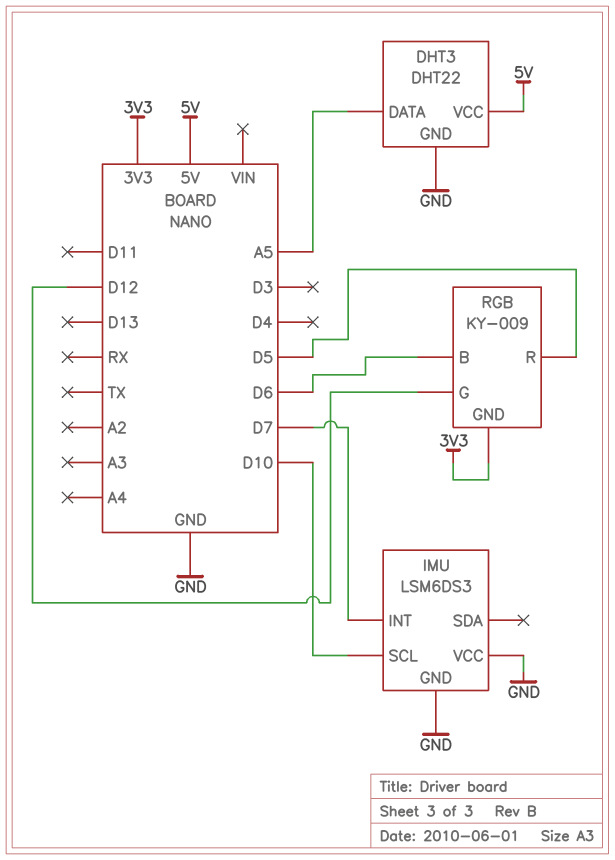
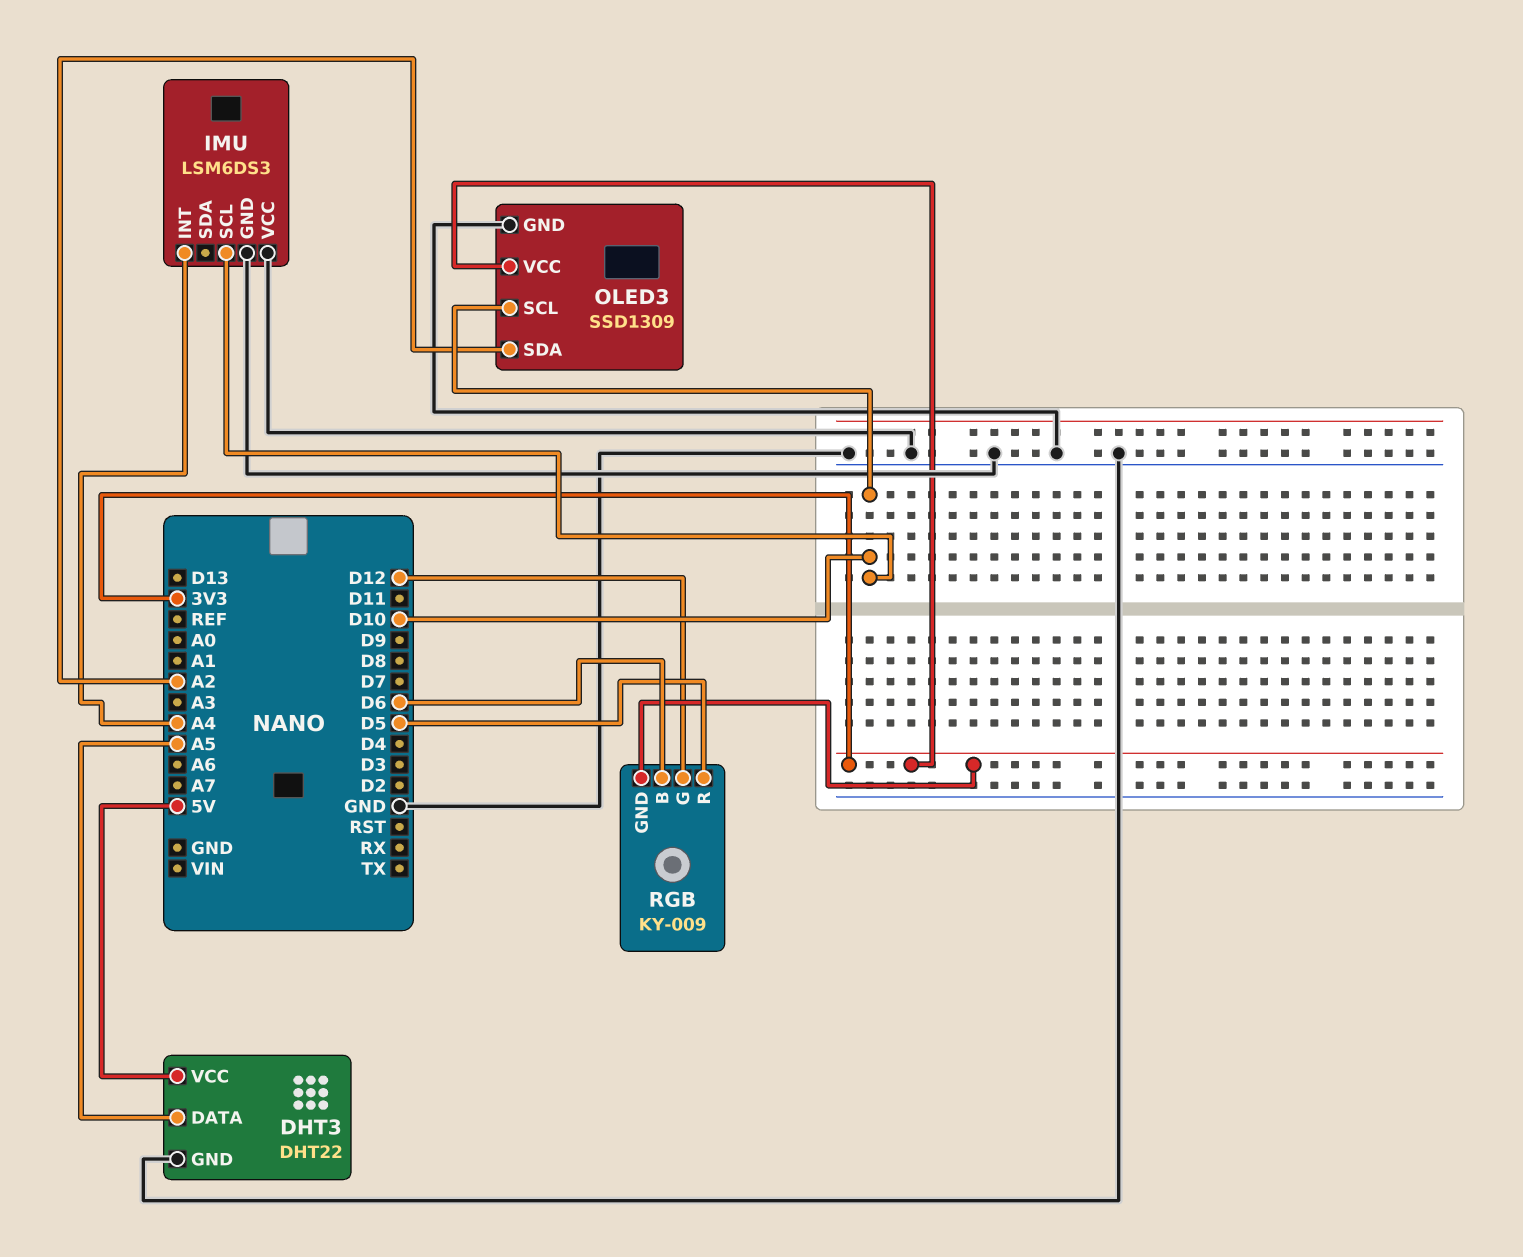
IMU pin INT: D7 -> A4
OLED3: none -> SSD1309
OLED3 pin GND: none -> GND
OLED3 pin SCL: none -> D10
OLED3 pin SDA: none -> A2
OLED3 pin VCC: none -> 3V3

